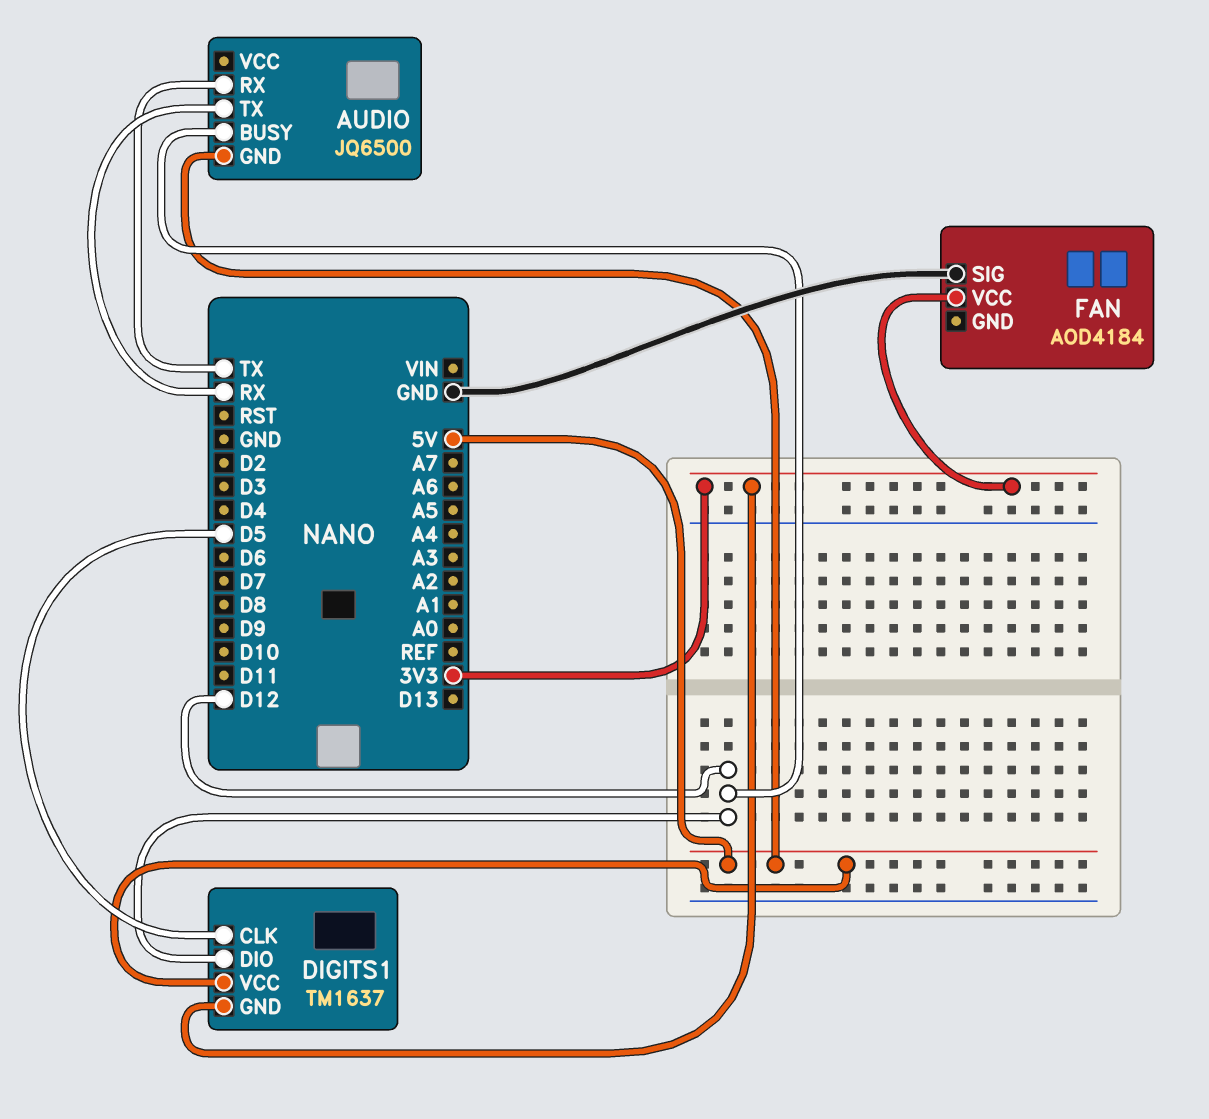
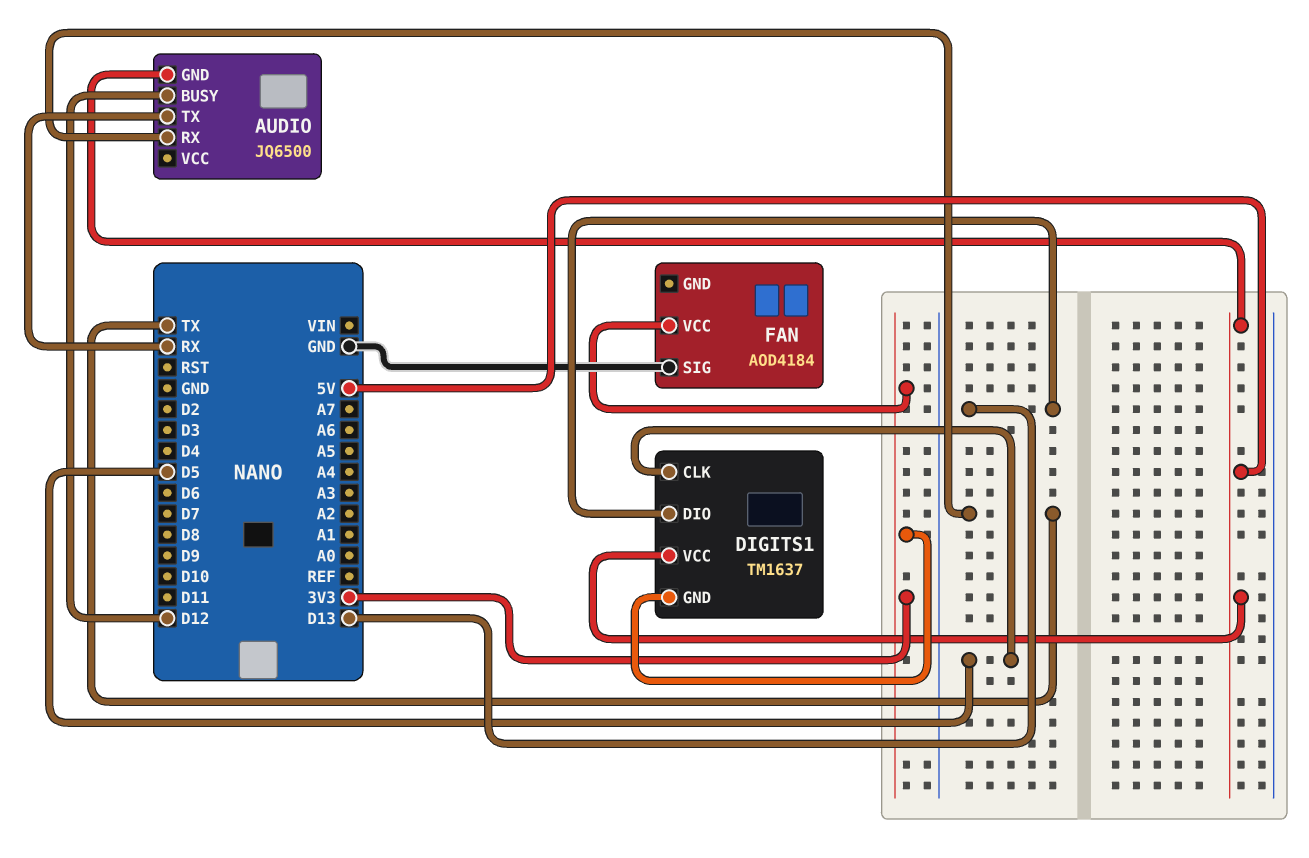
DIGITS1 pin DIO: D12 -> D13

